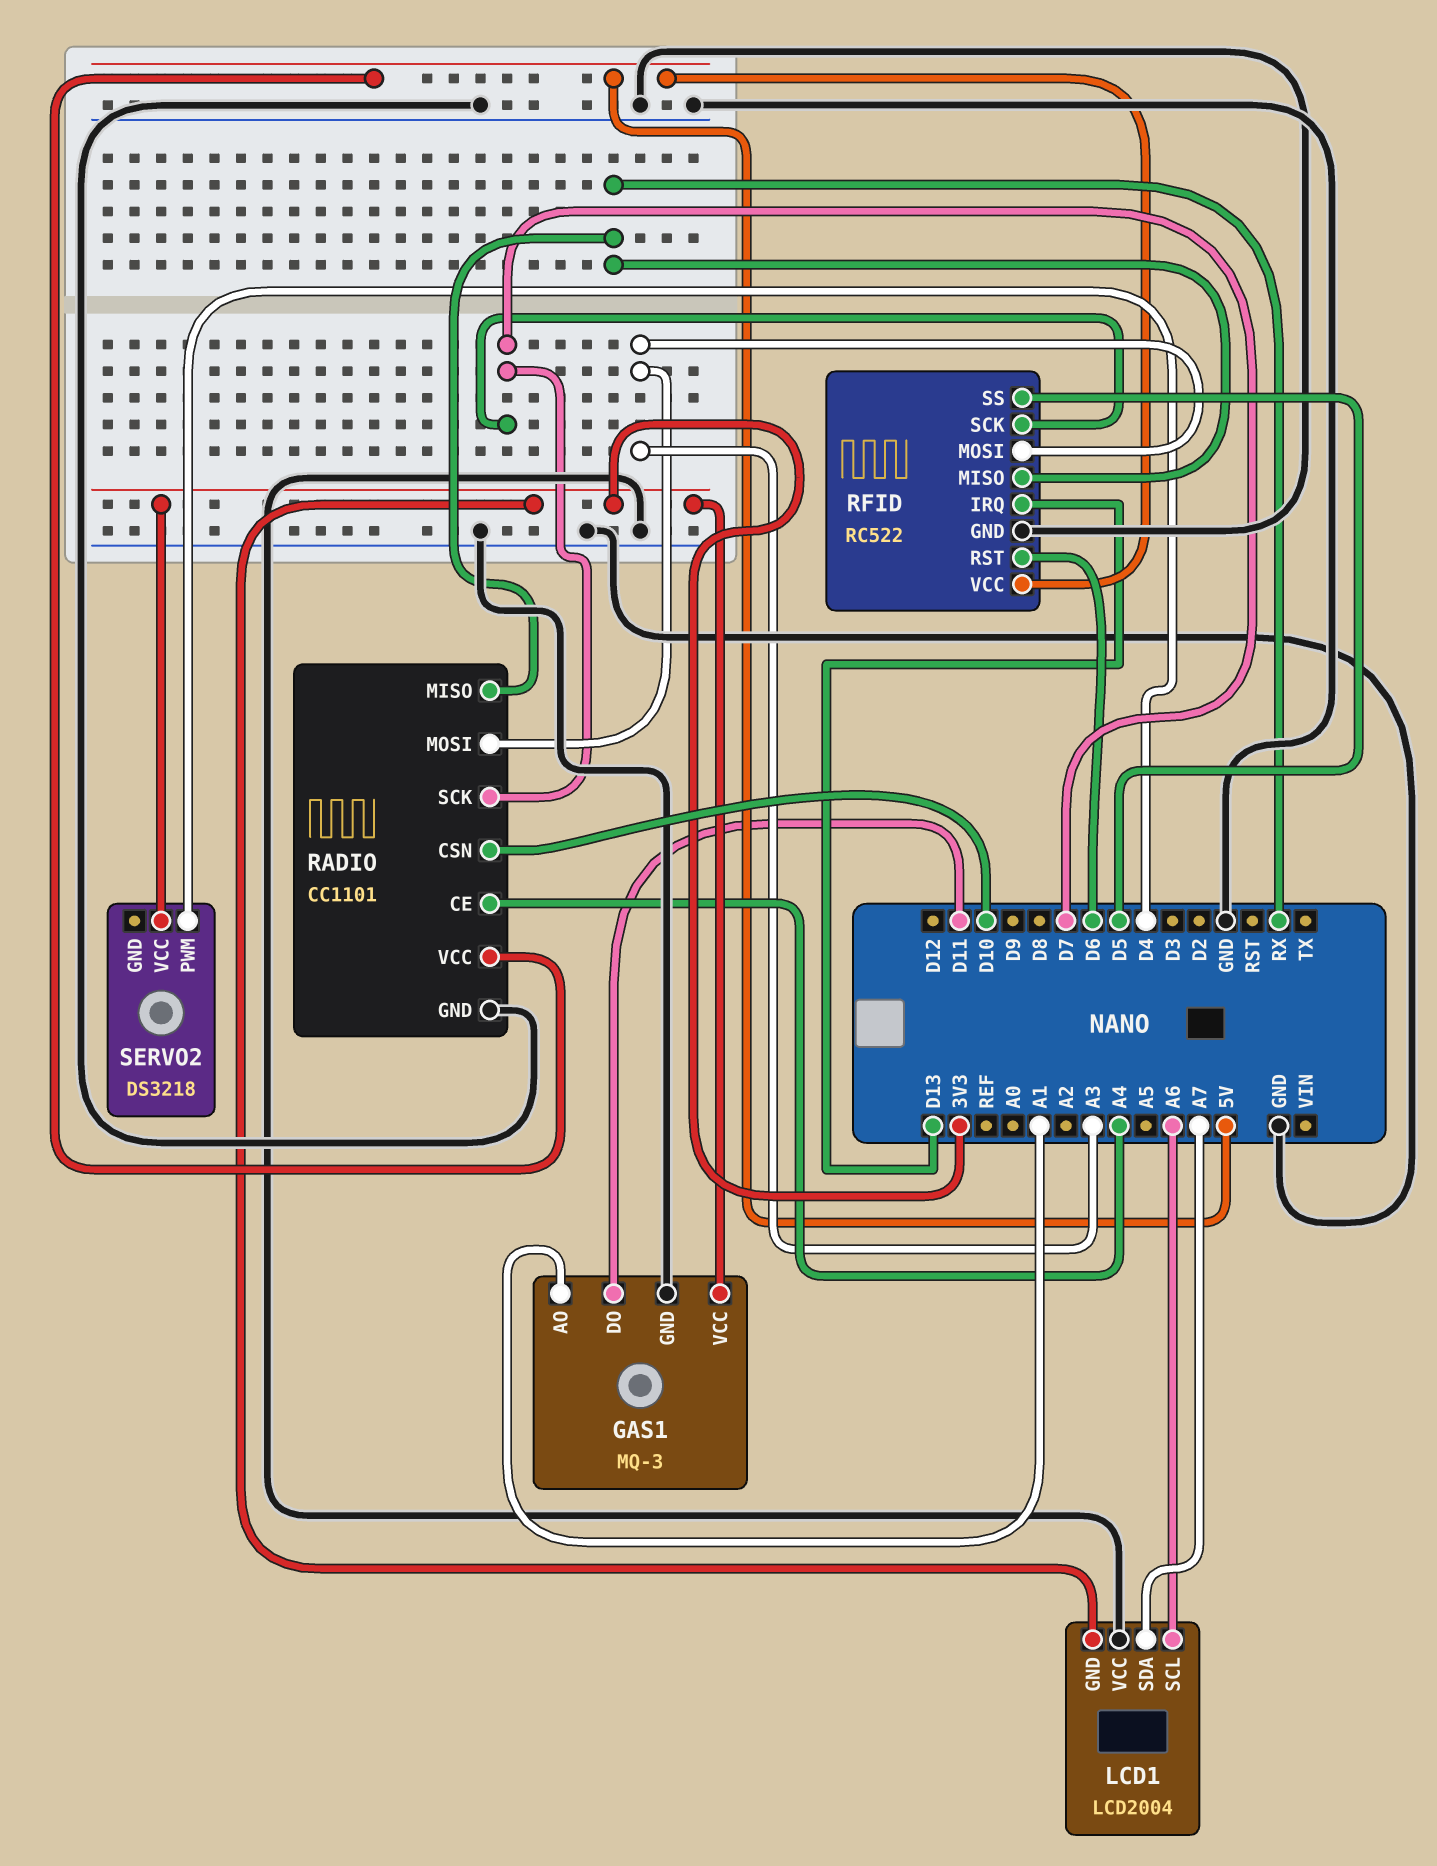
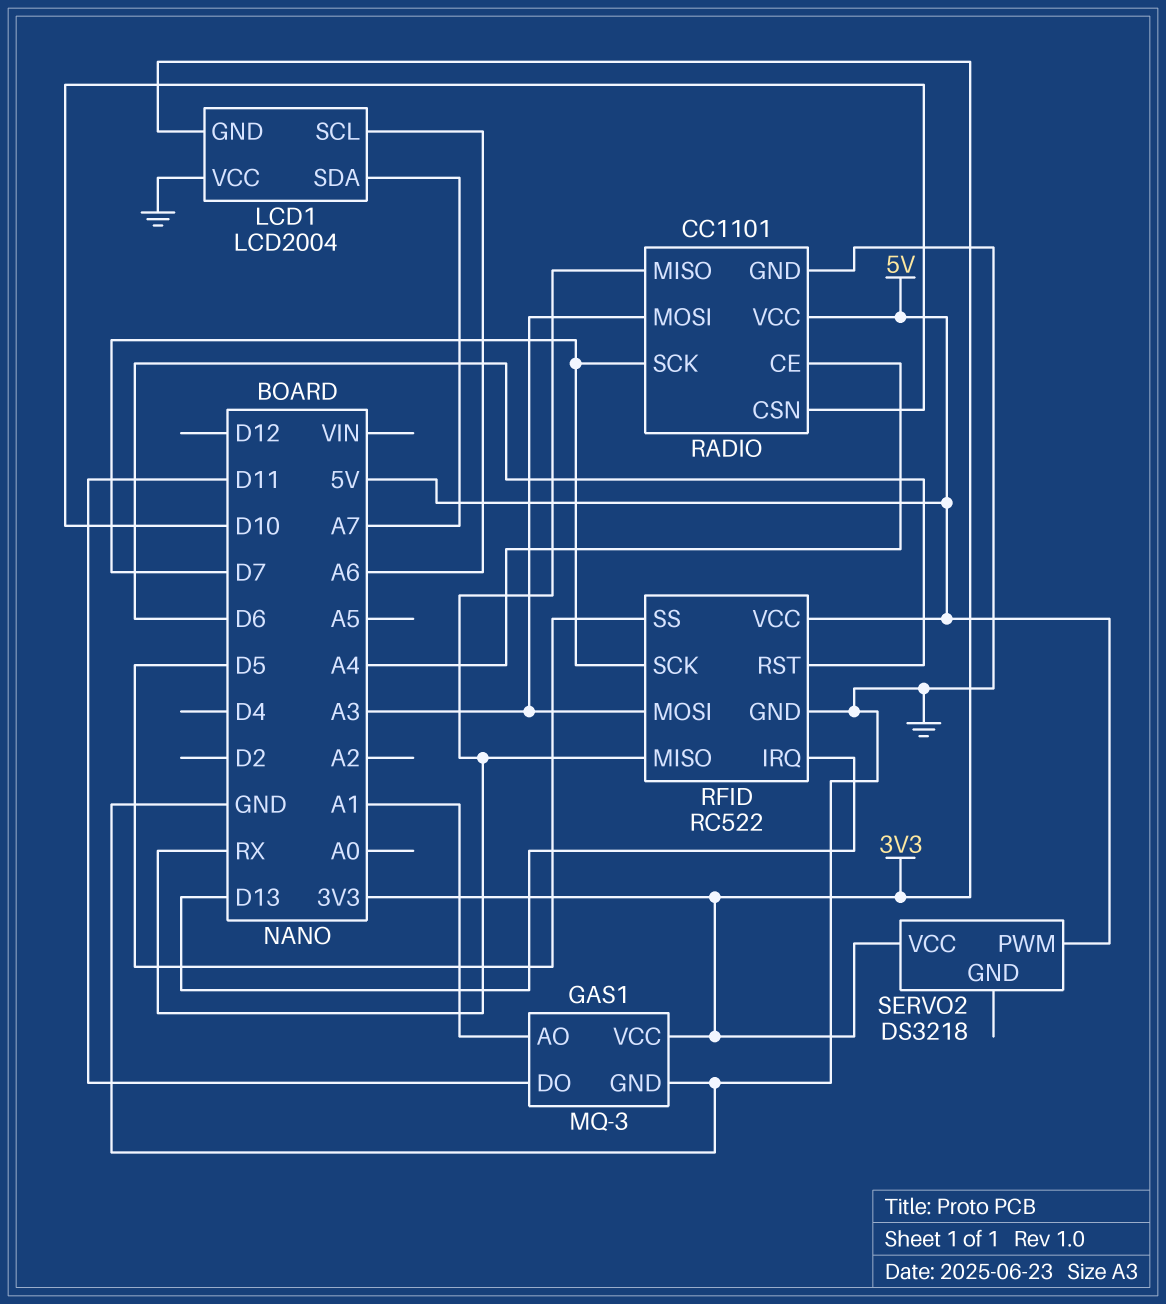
SERVO2 pin PWM: D4 -> 5V

